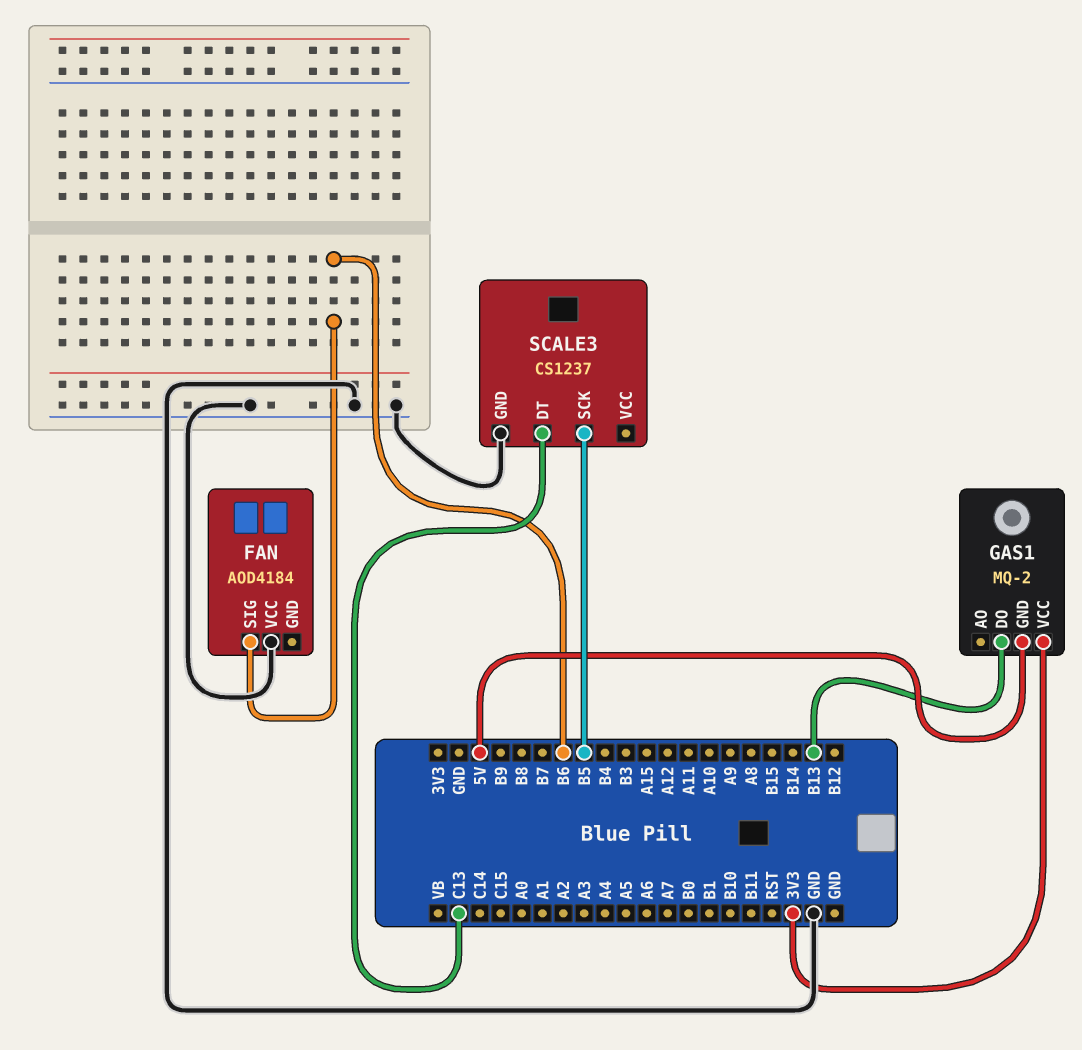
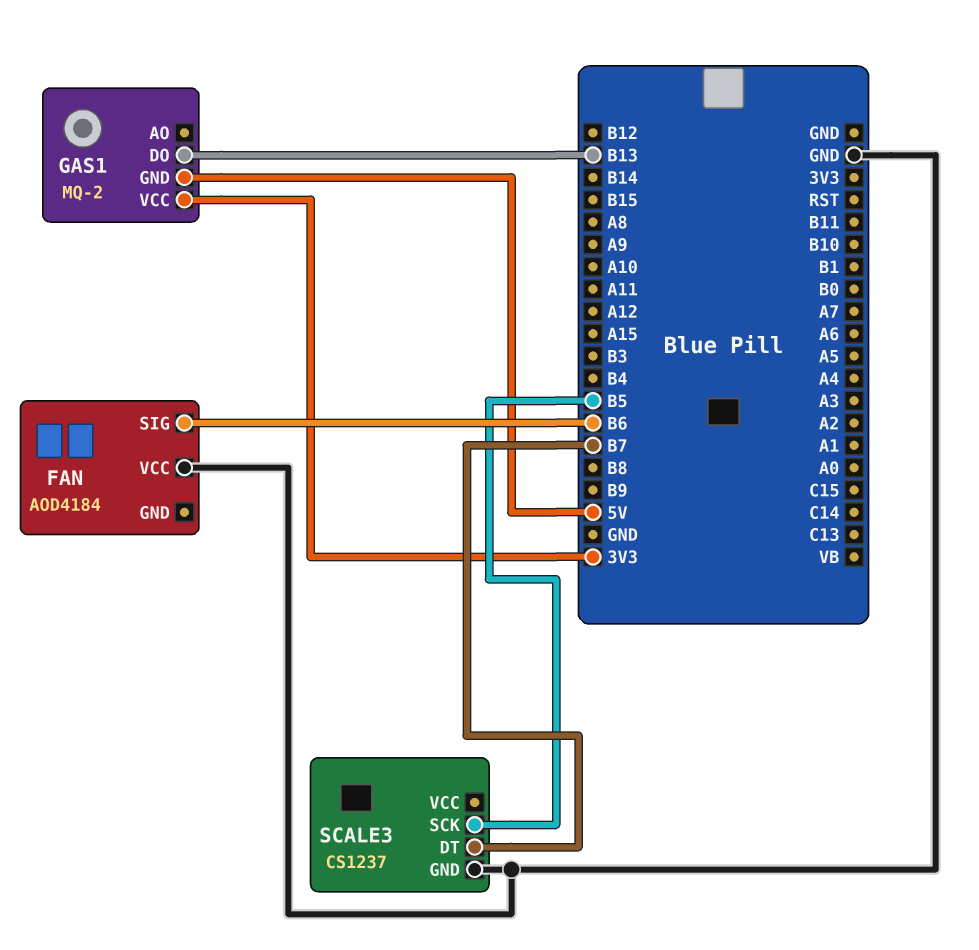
SCALE3 pin DT: C13 -> B7

